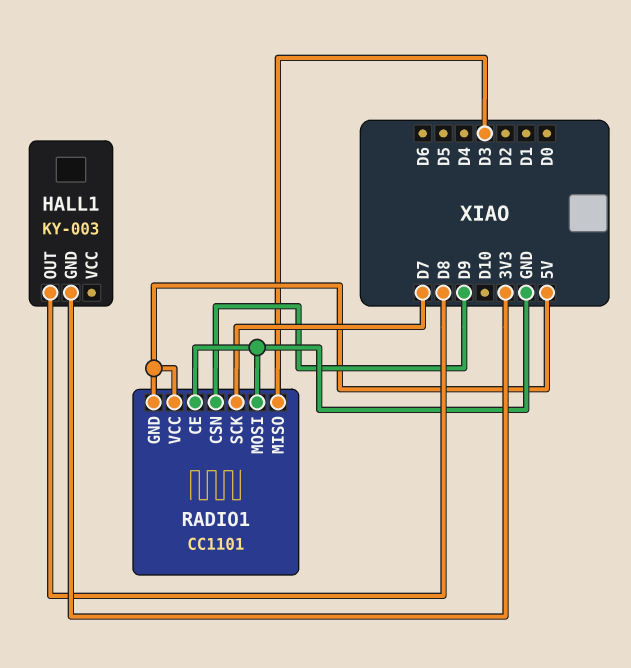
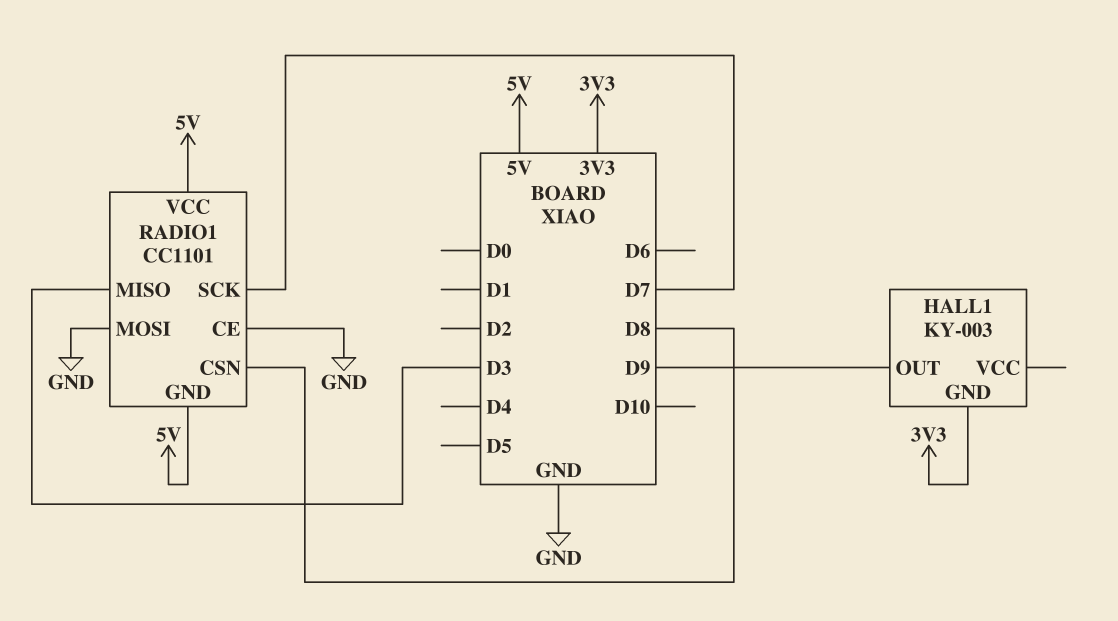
HALL1 pin OUT: D8 -> D9
RADIO1 pin CSN: D9 -> D8

